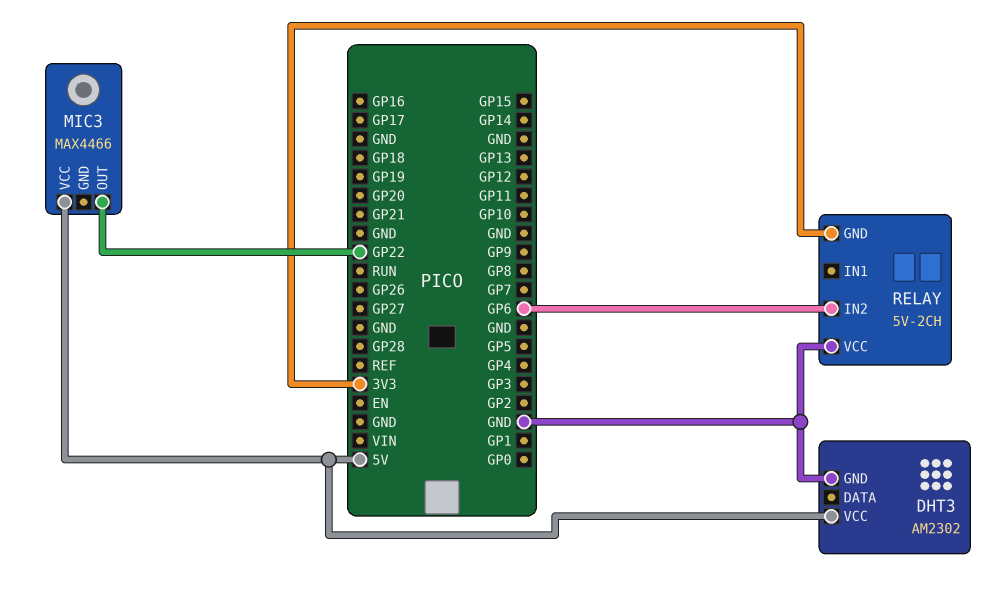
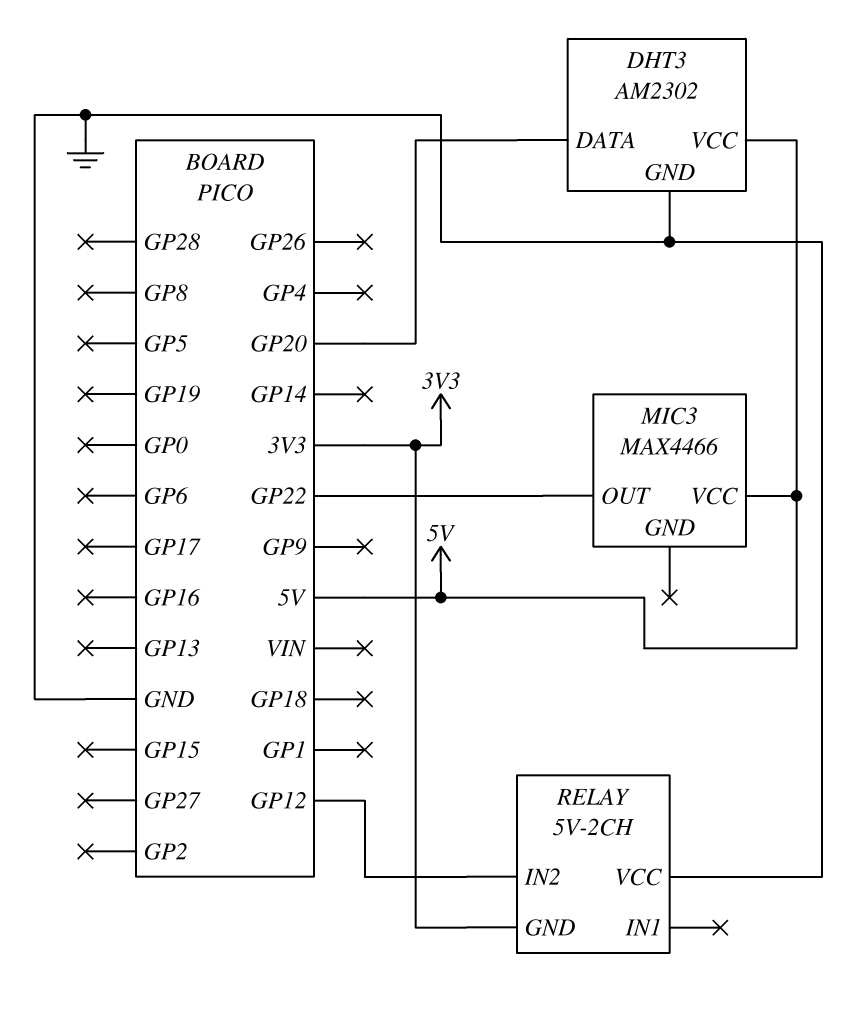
DHT3 pin DATA: none -> GP20
RELAY pin IN2: GP6 -> GP12

